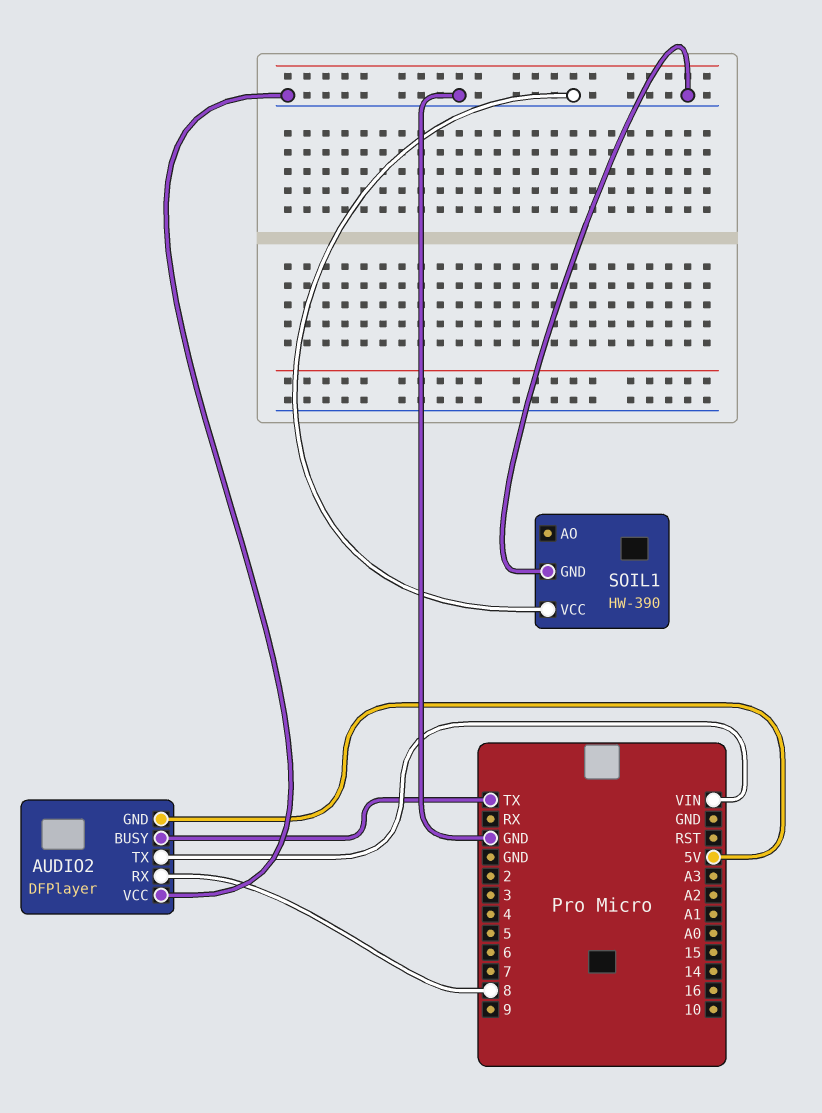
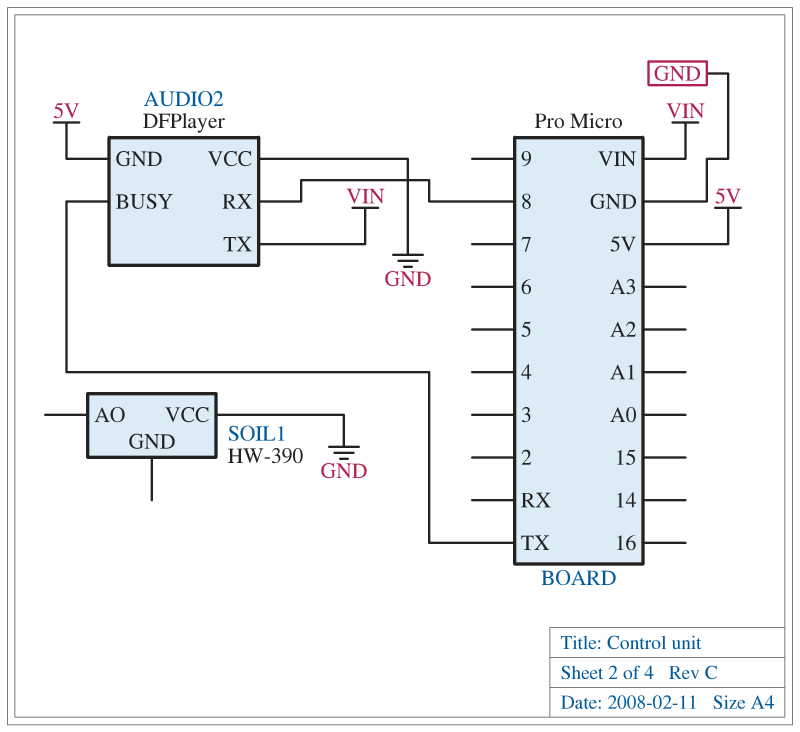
SOIL1 pin GND: GND -> none

